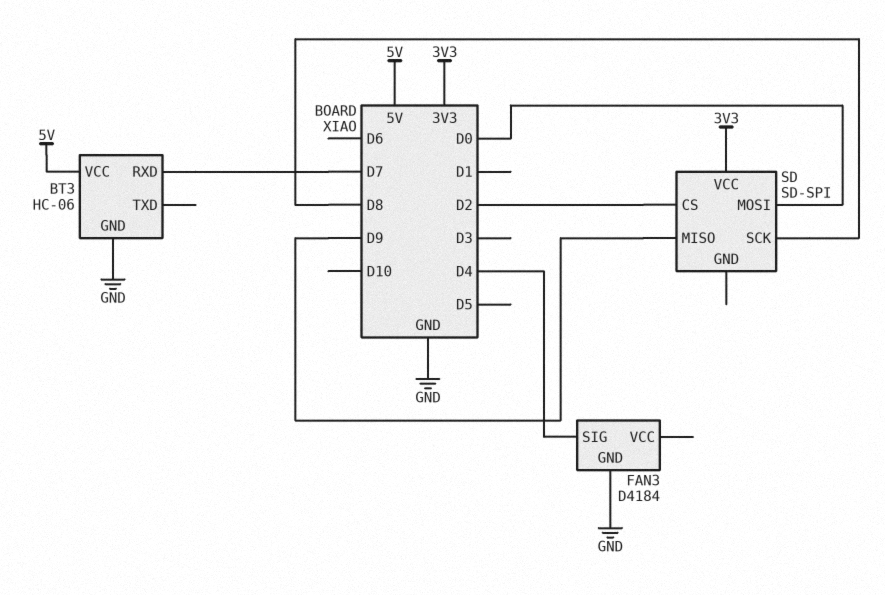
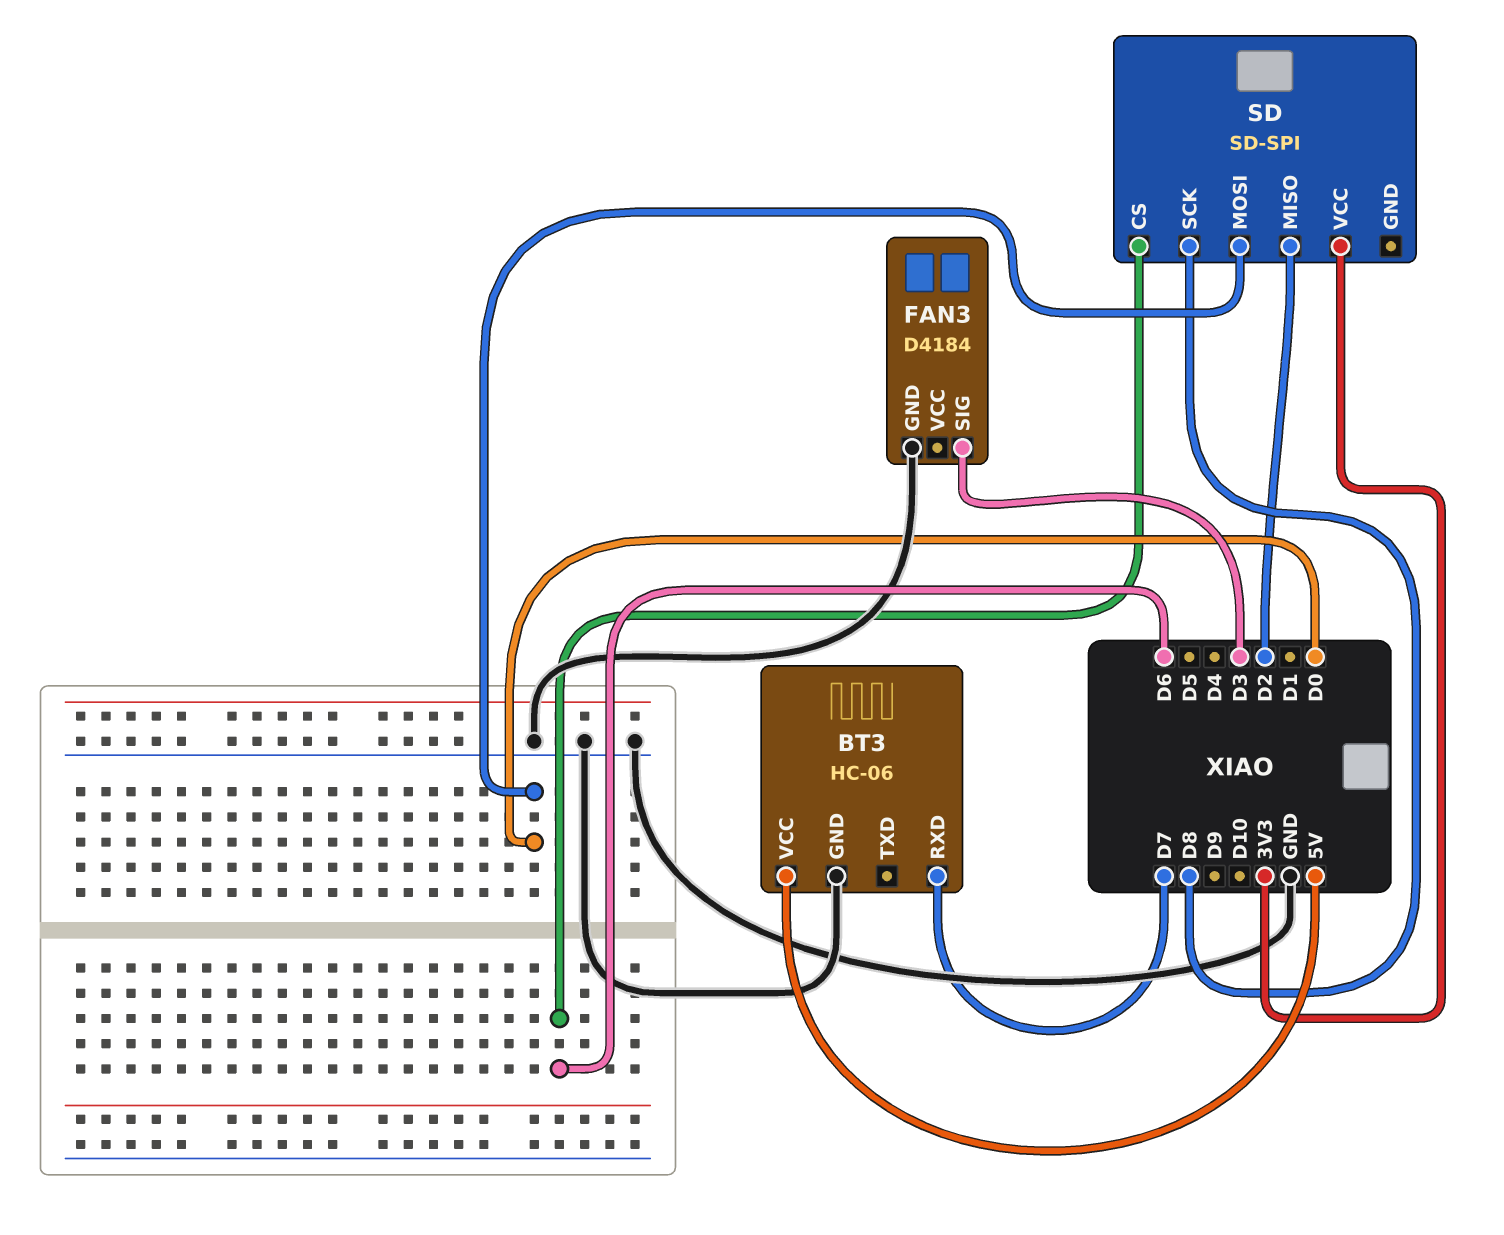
FAN3 pin SIG: D4 -> D3
SD pin CS: D2 -> D6
SD pin MISO: D9 -> D2

